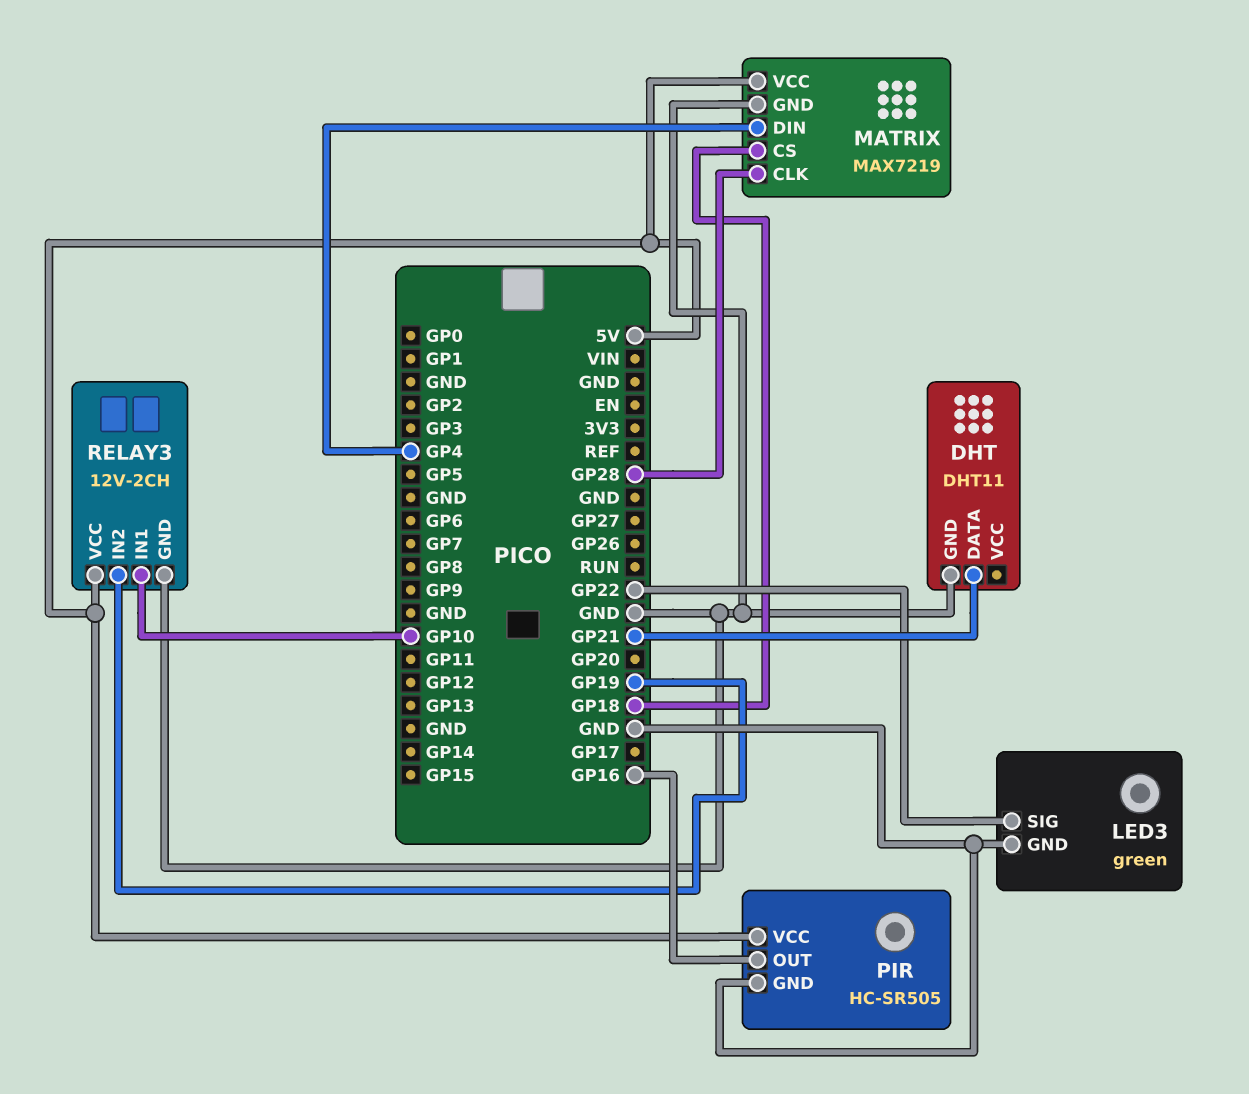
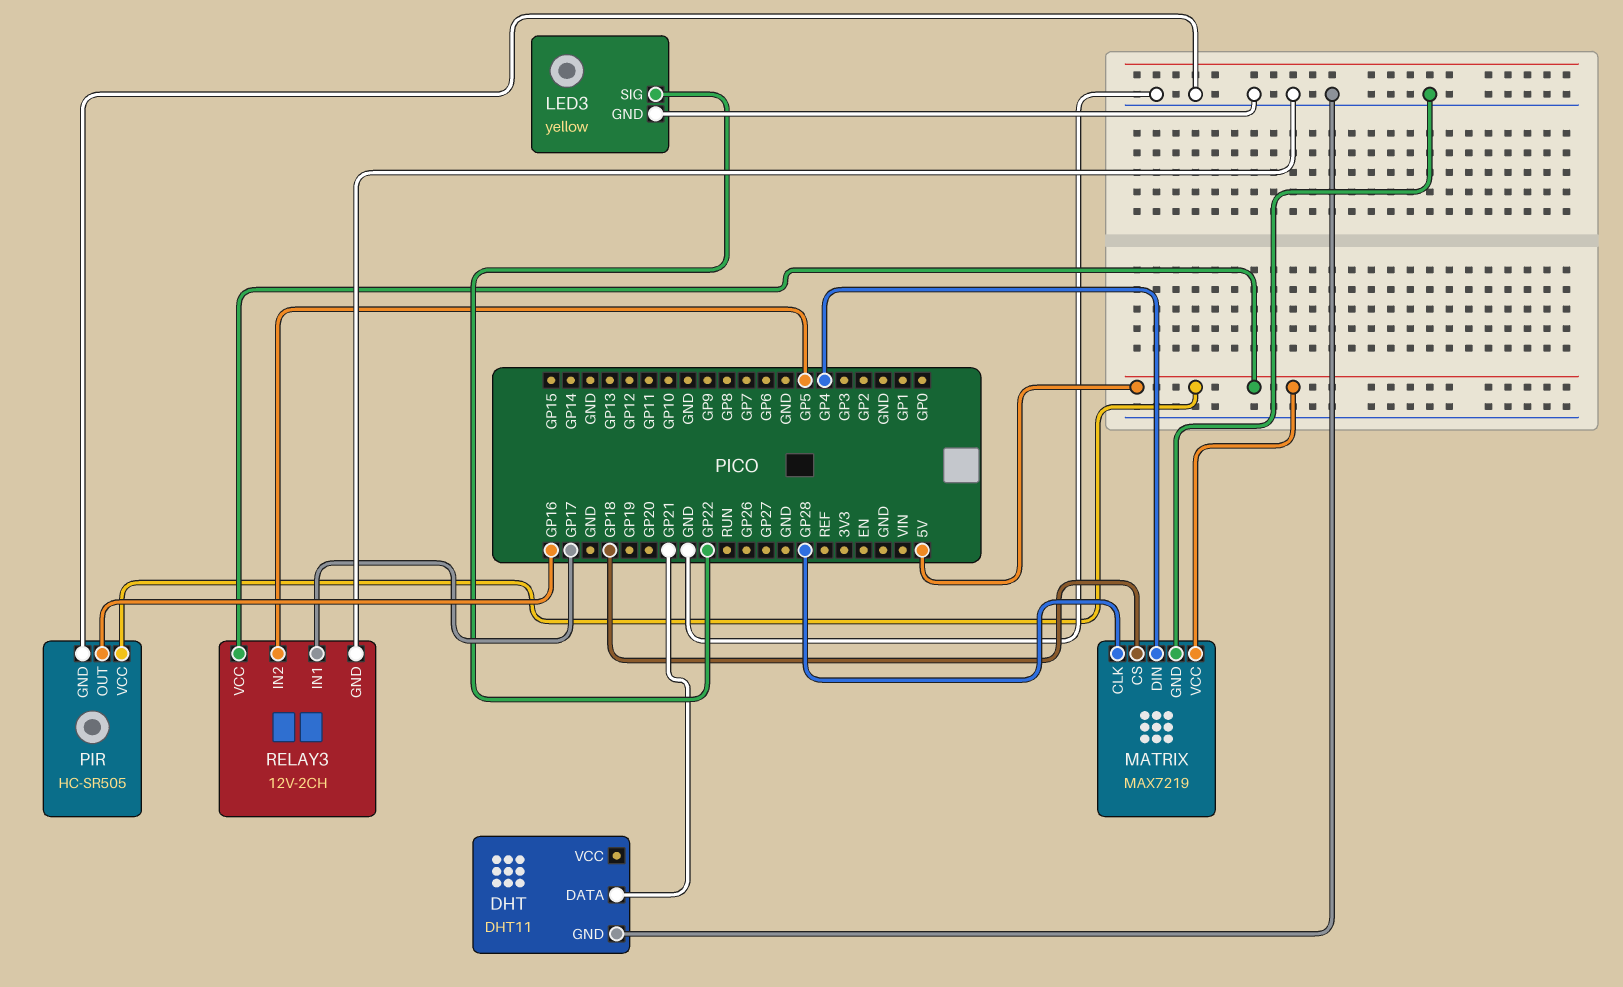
LED3: green -> yellow
RELAY3 pin IN1: GP10 -> GP17
RELAY3 pin IN2: GP19 -> GP5

